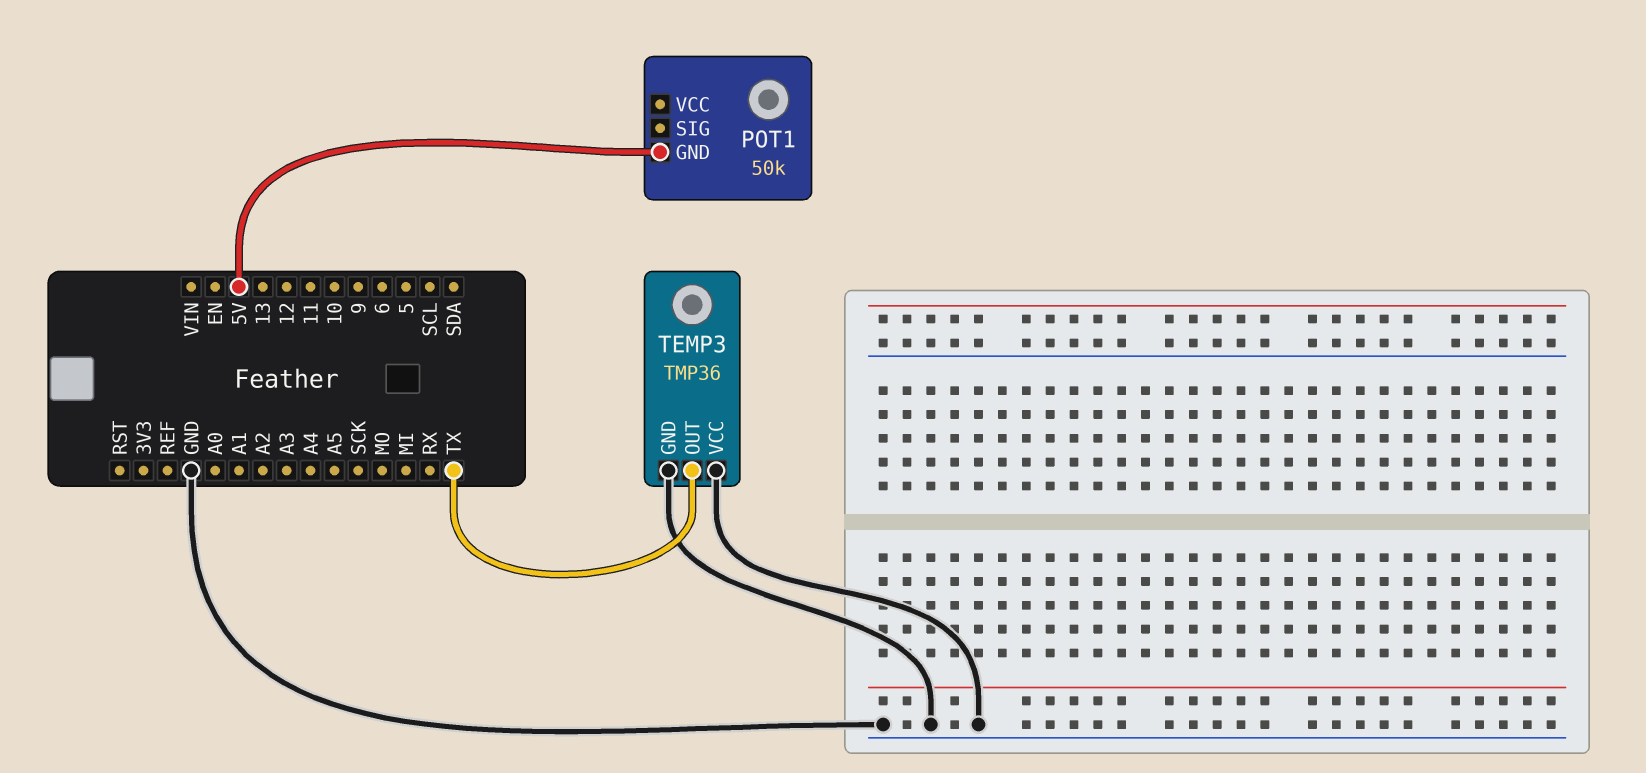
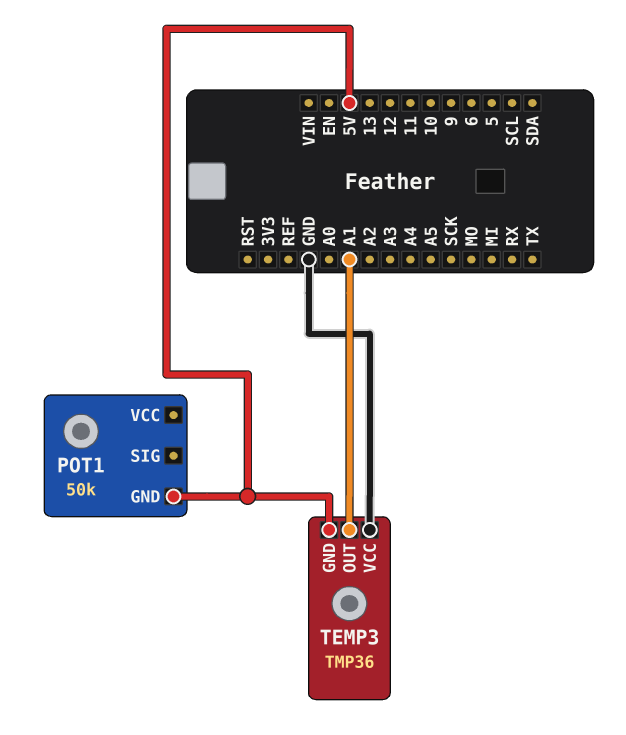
TEMP3 pin GND: GND -> 5V
TEMP3 pin OUT: TX -> A1

